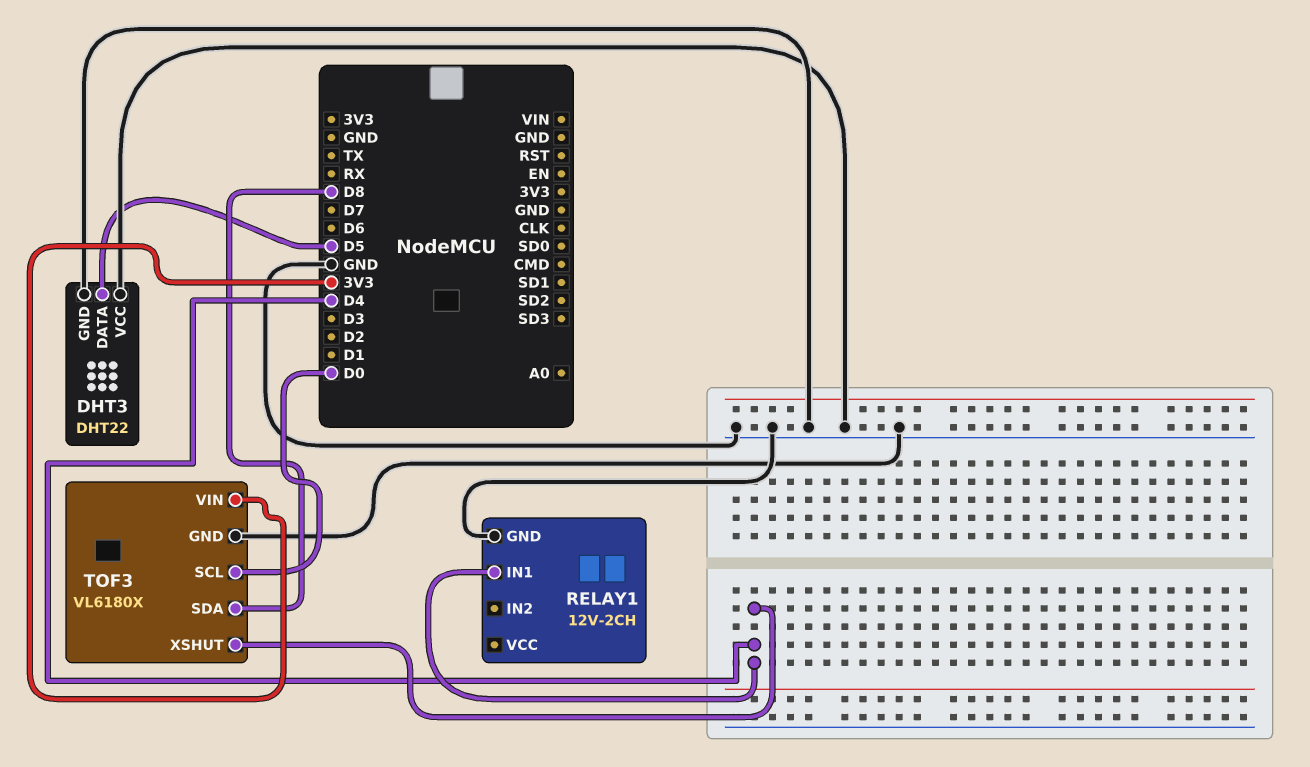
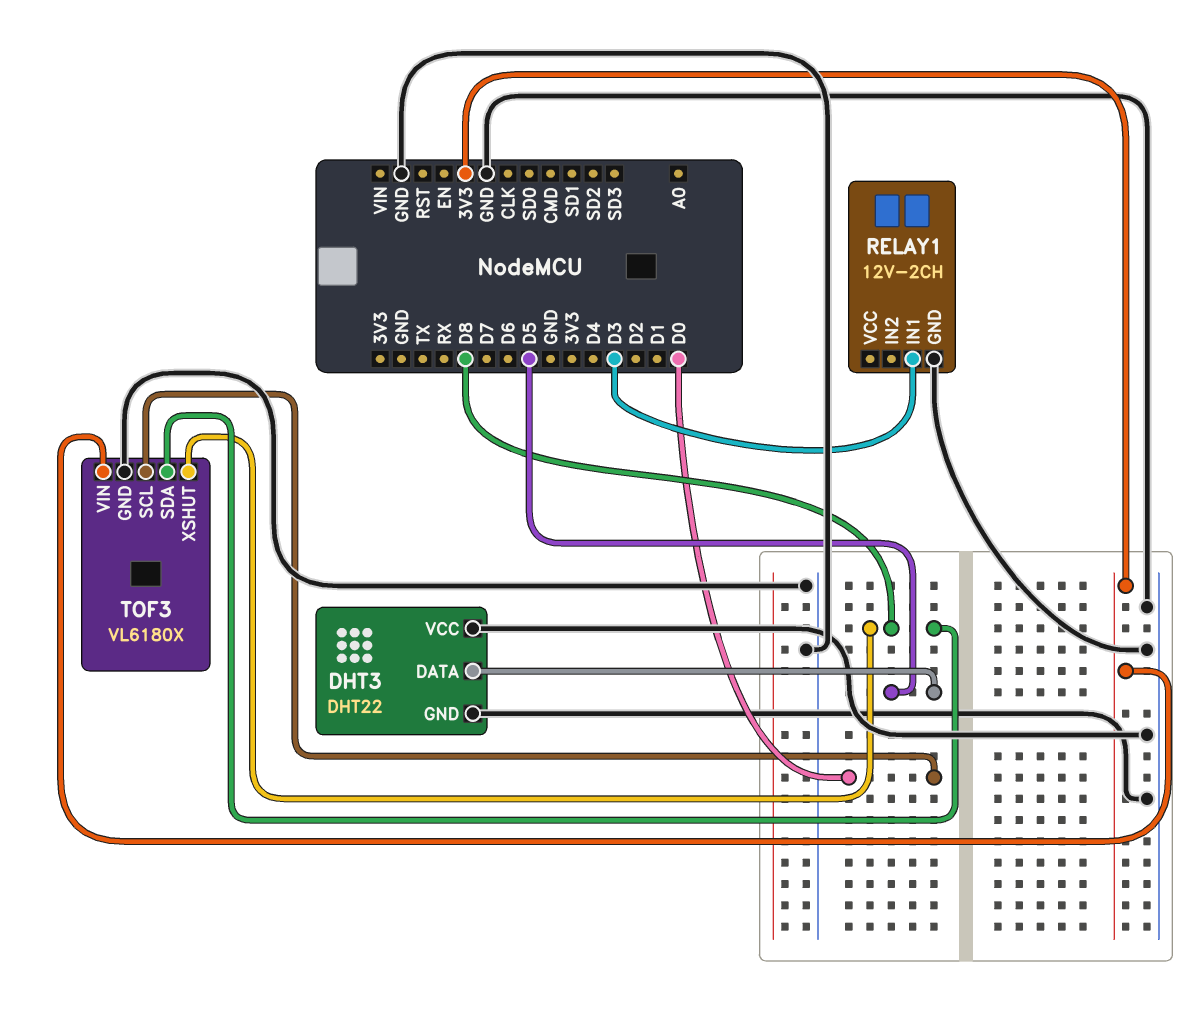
RELAY1 pin IN1: D4 -> D3
TOF3 pin XSHUT: D4 -> D8

